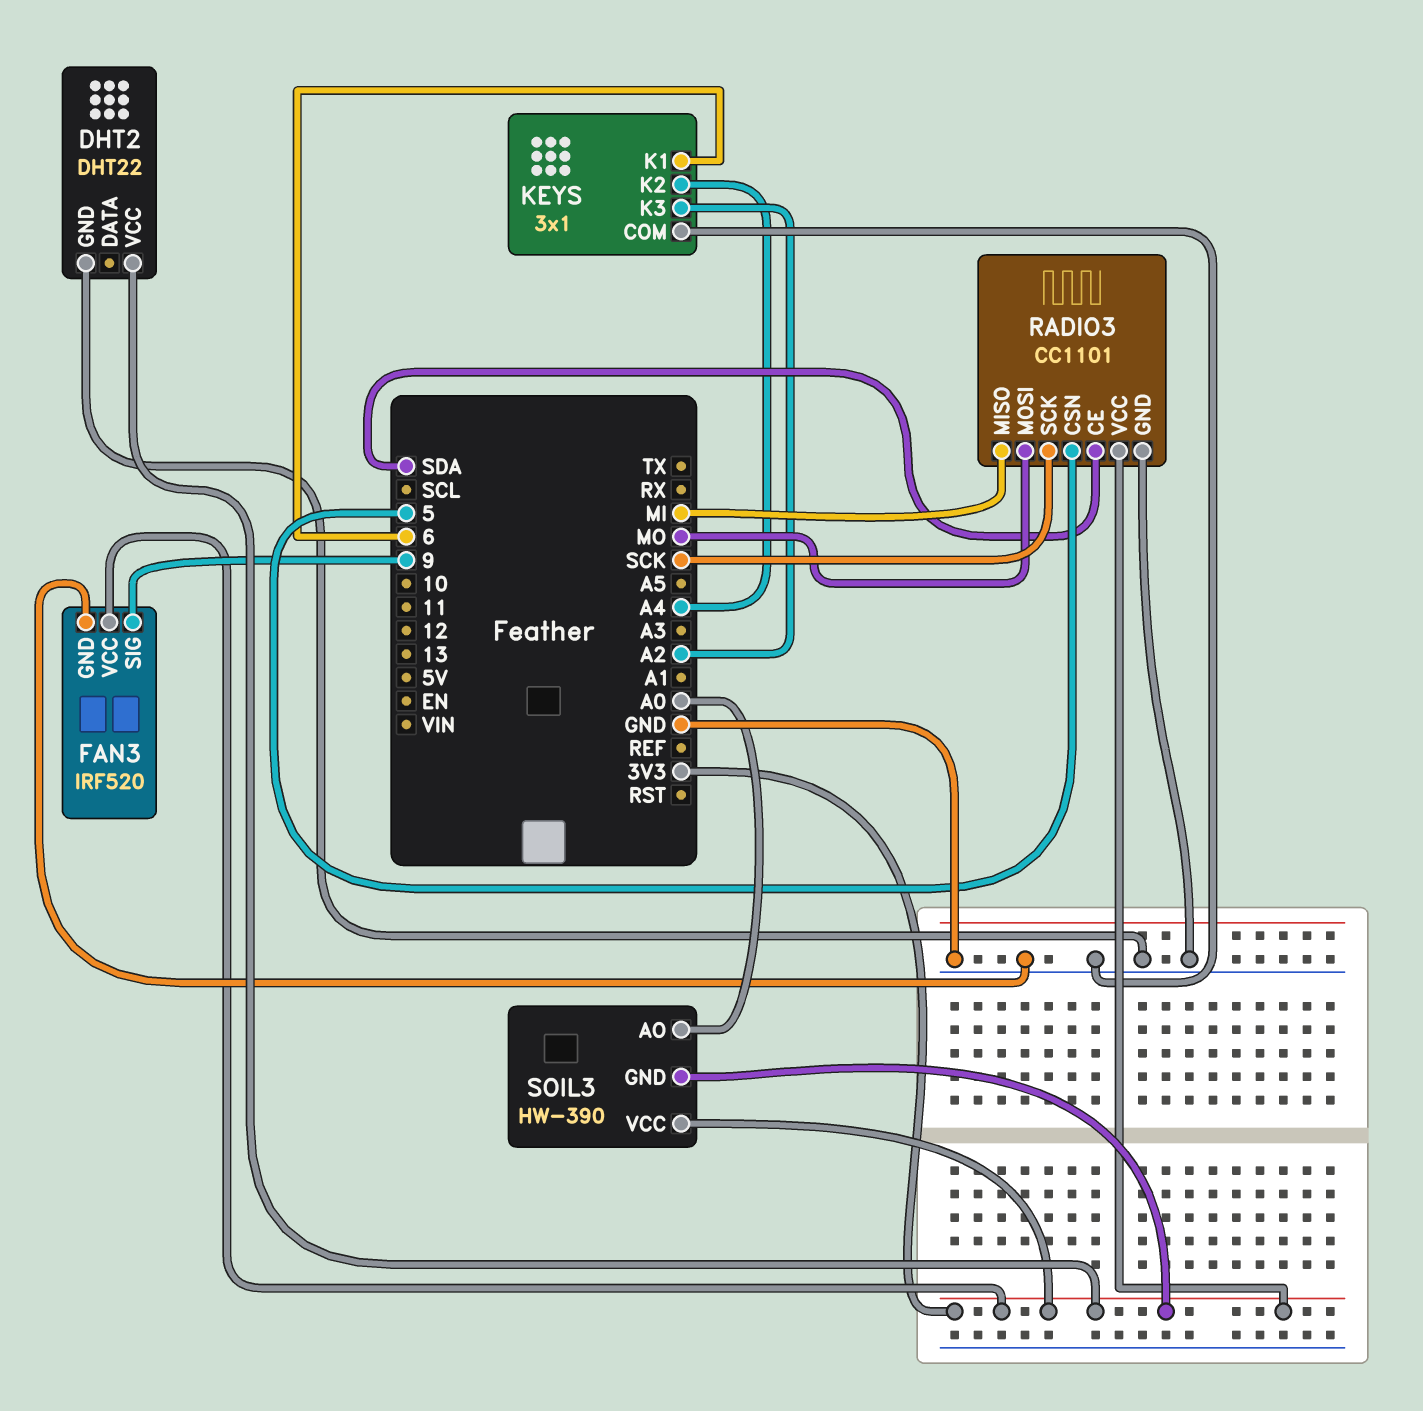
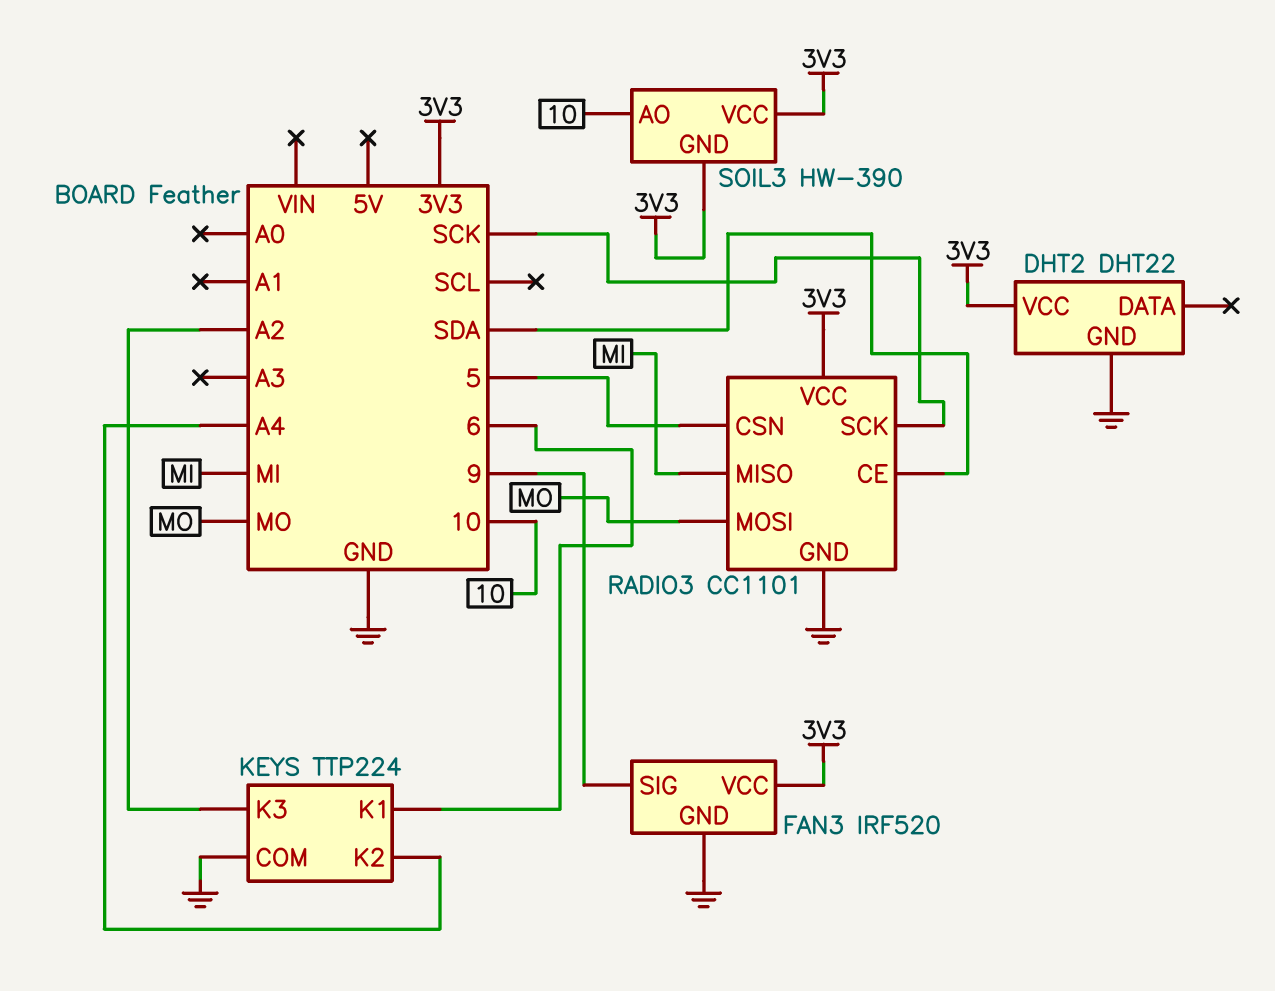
KEYS: 3x1 -> TTP224
SOIL3 pin AO: A0 -> 10

